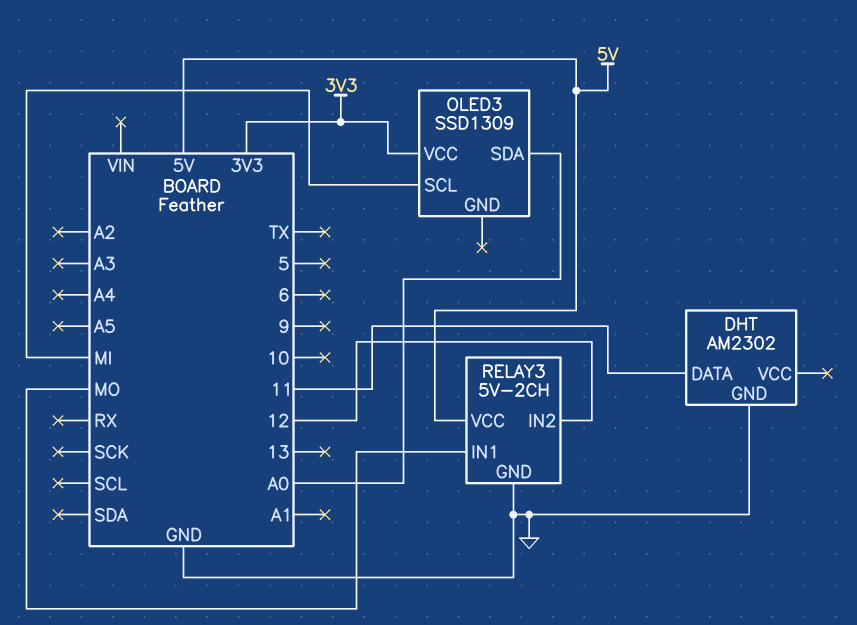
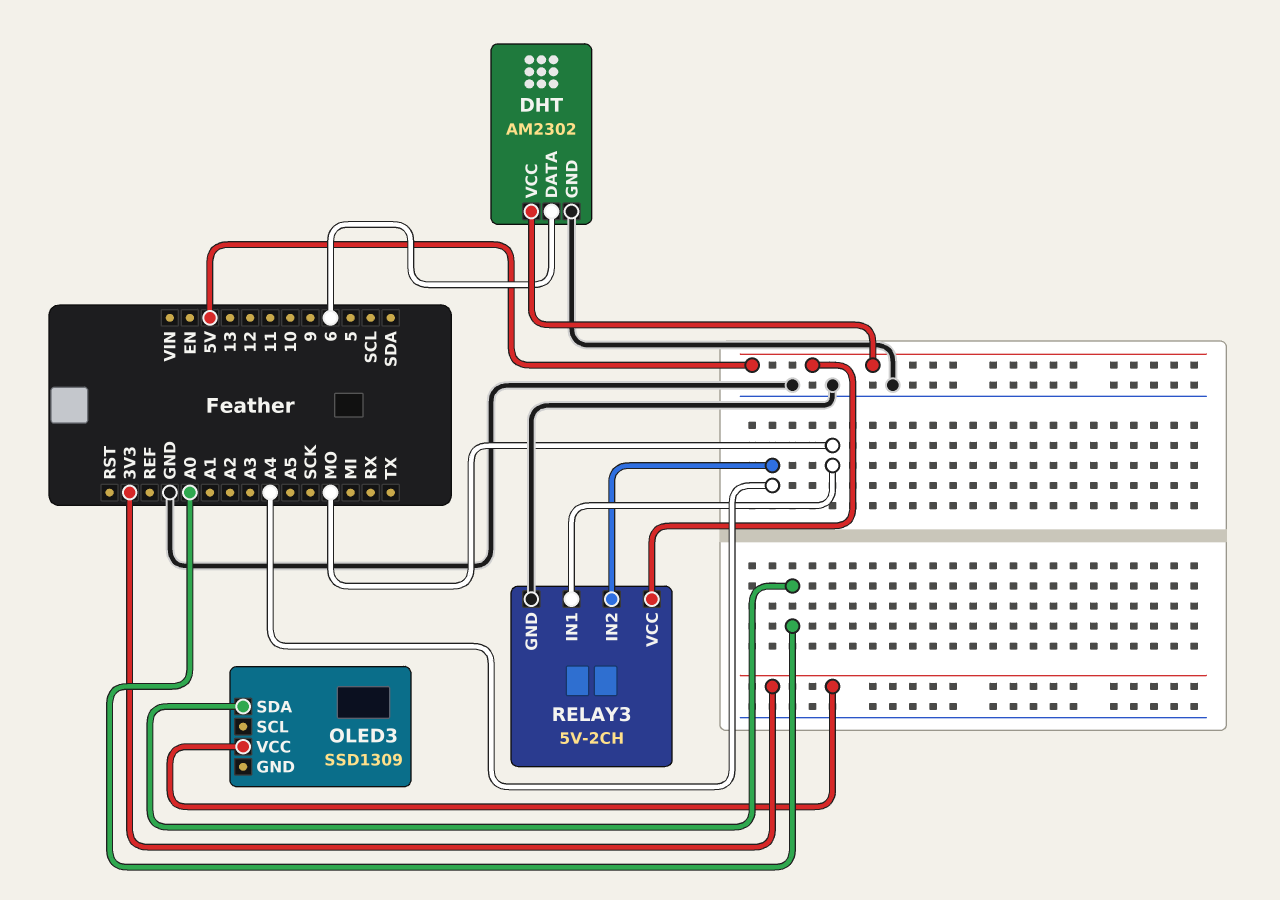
DHT pin DATA: 11 -> 6
DHT pin VCC: none -> 5V
OLED3 pin SCL: MI -> none
RELAY3 pin IN2: 12 -> A4

